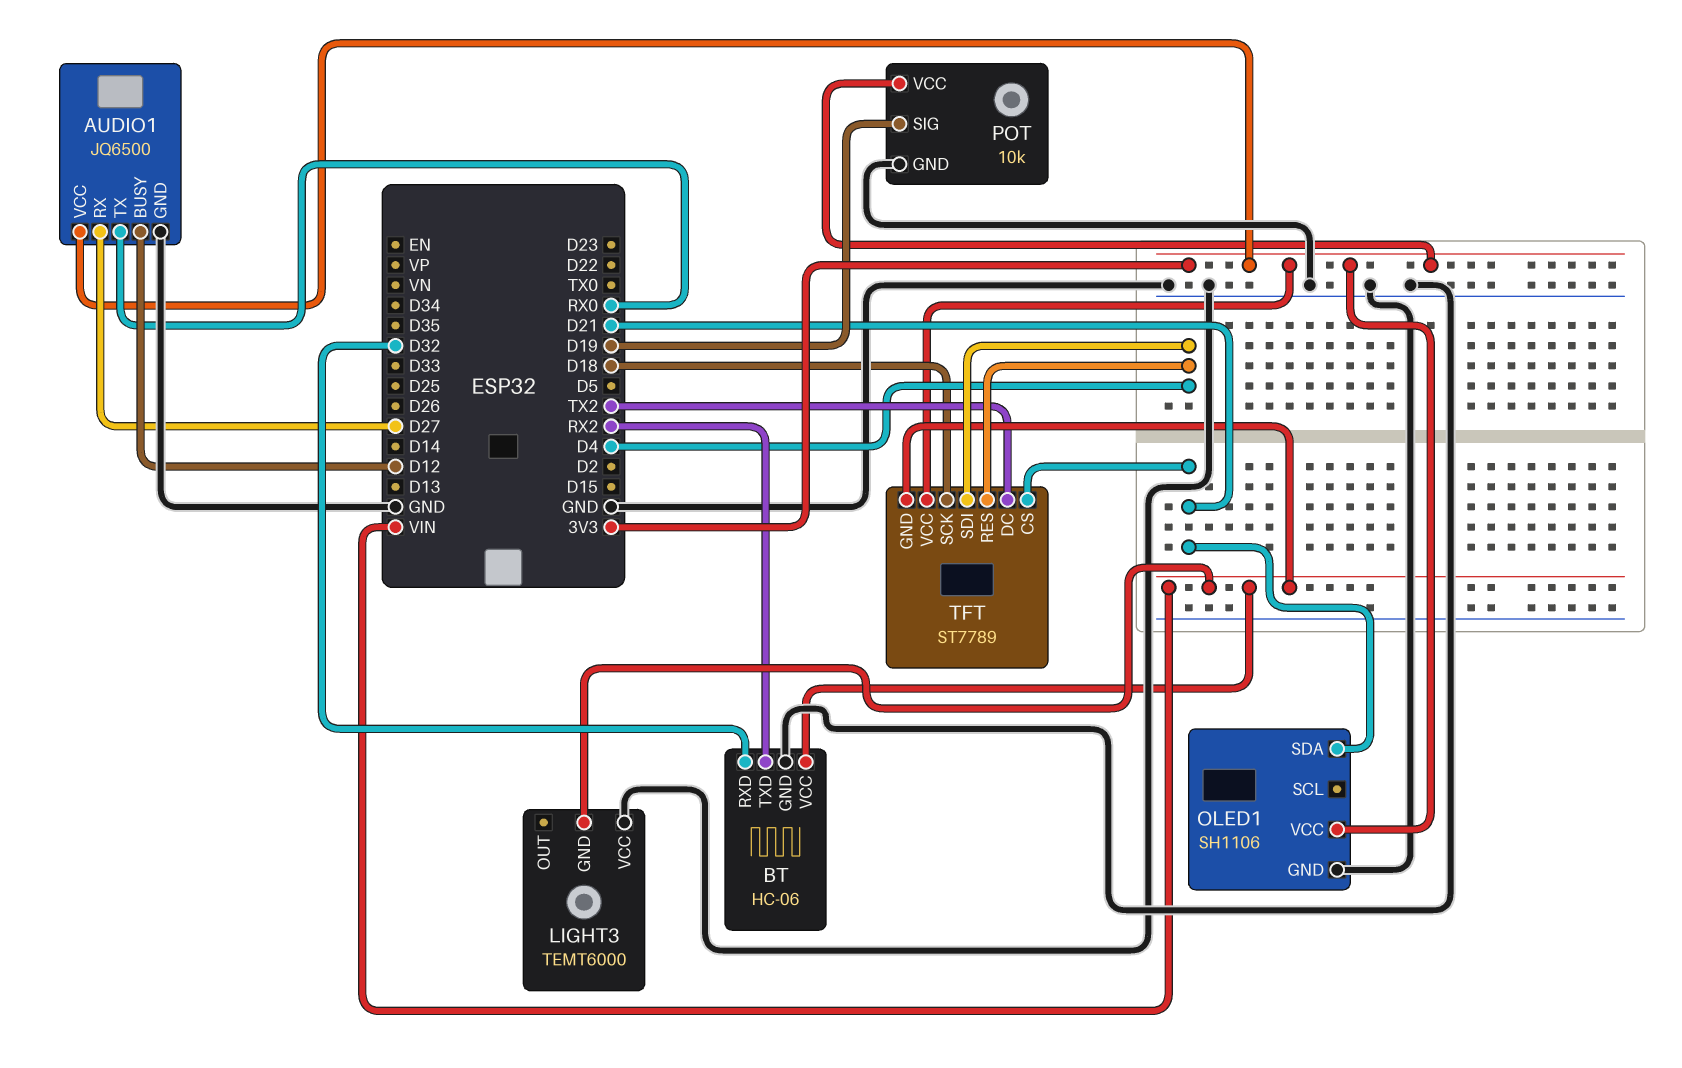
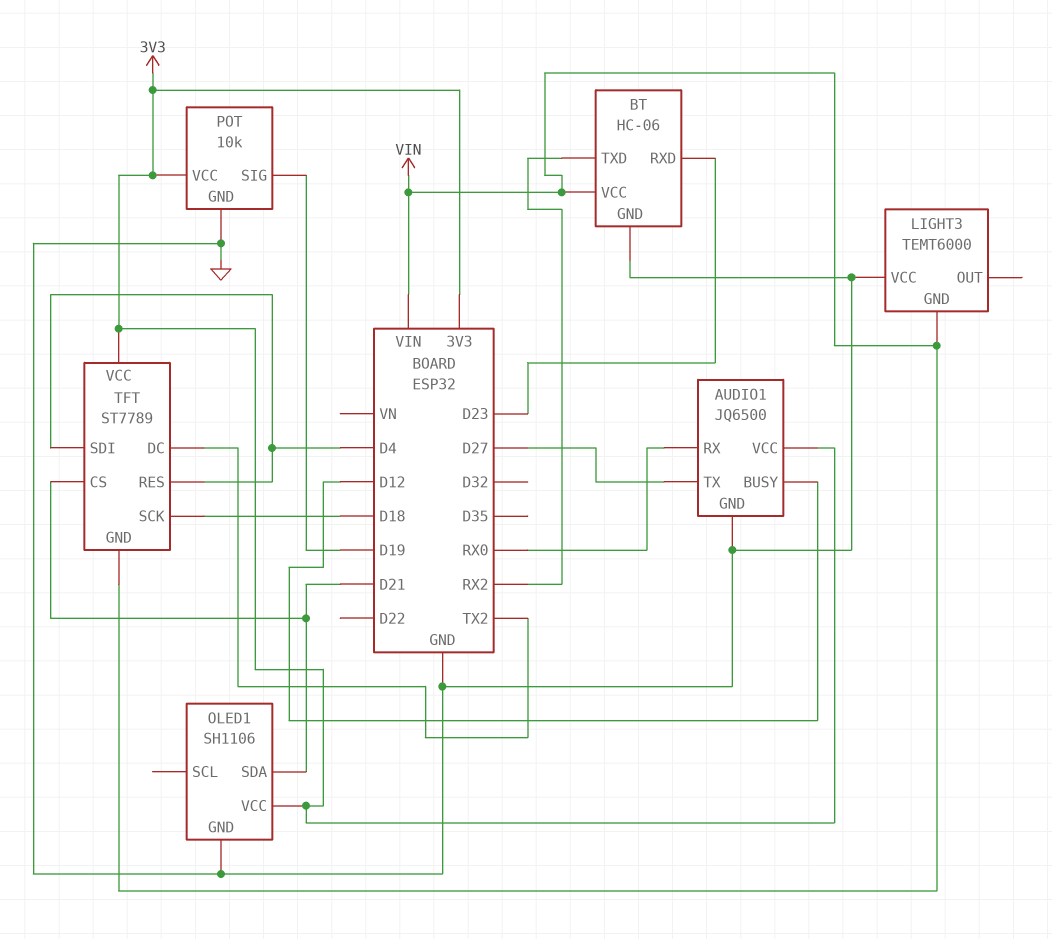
AUDIO1 pin RX: D27 -> RX0
AUDIO1 pin TX: RX0 -> D27
BT pin RXD: D32 -> D23

